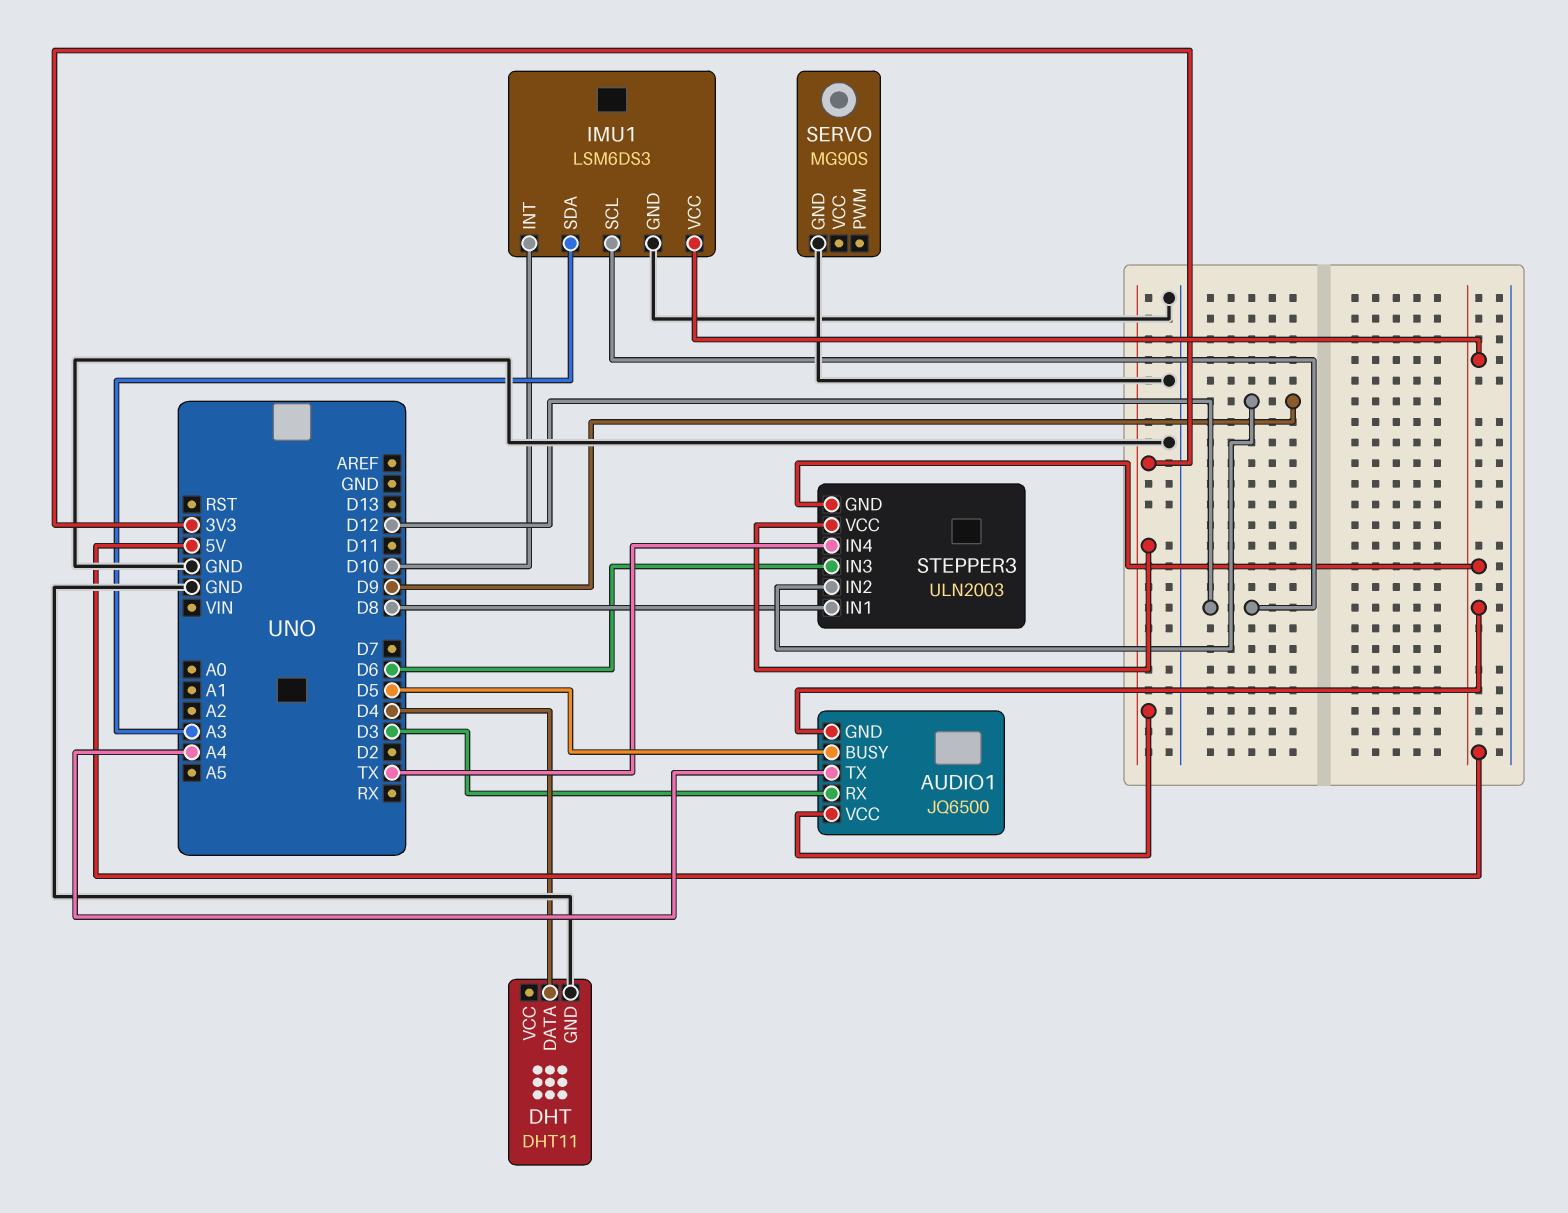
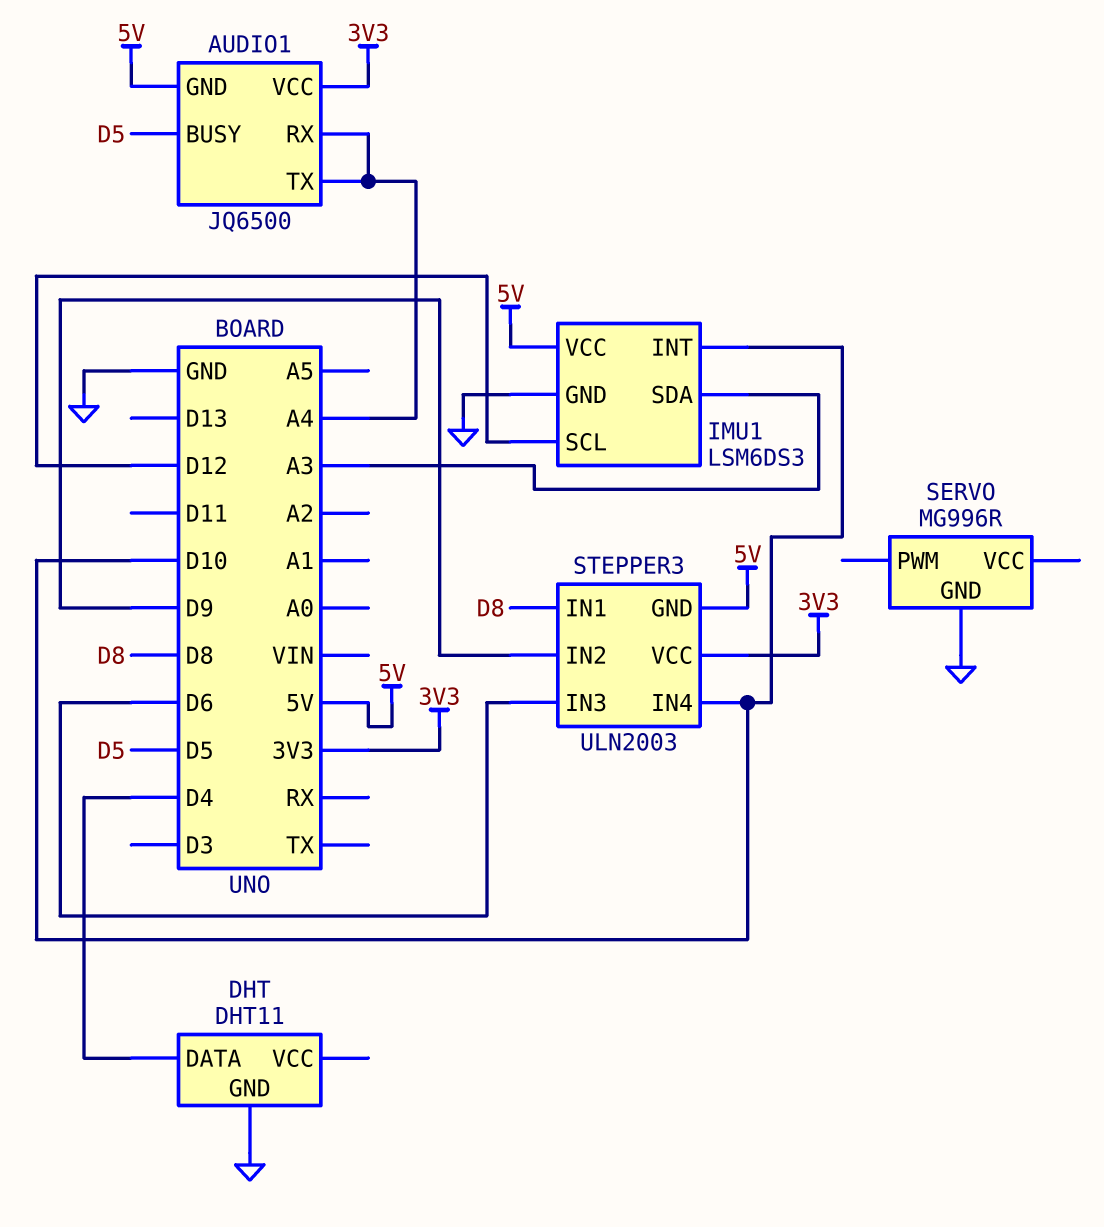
AUDIO1 pin RX: D3 -> A4
SERVO: MG90S -> MG996R
STEPPER3 pin IN4: TX -> D10

